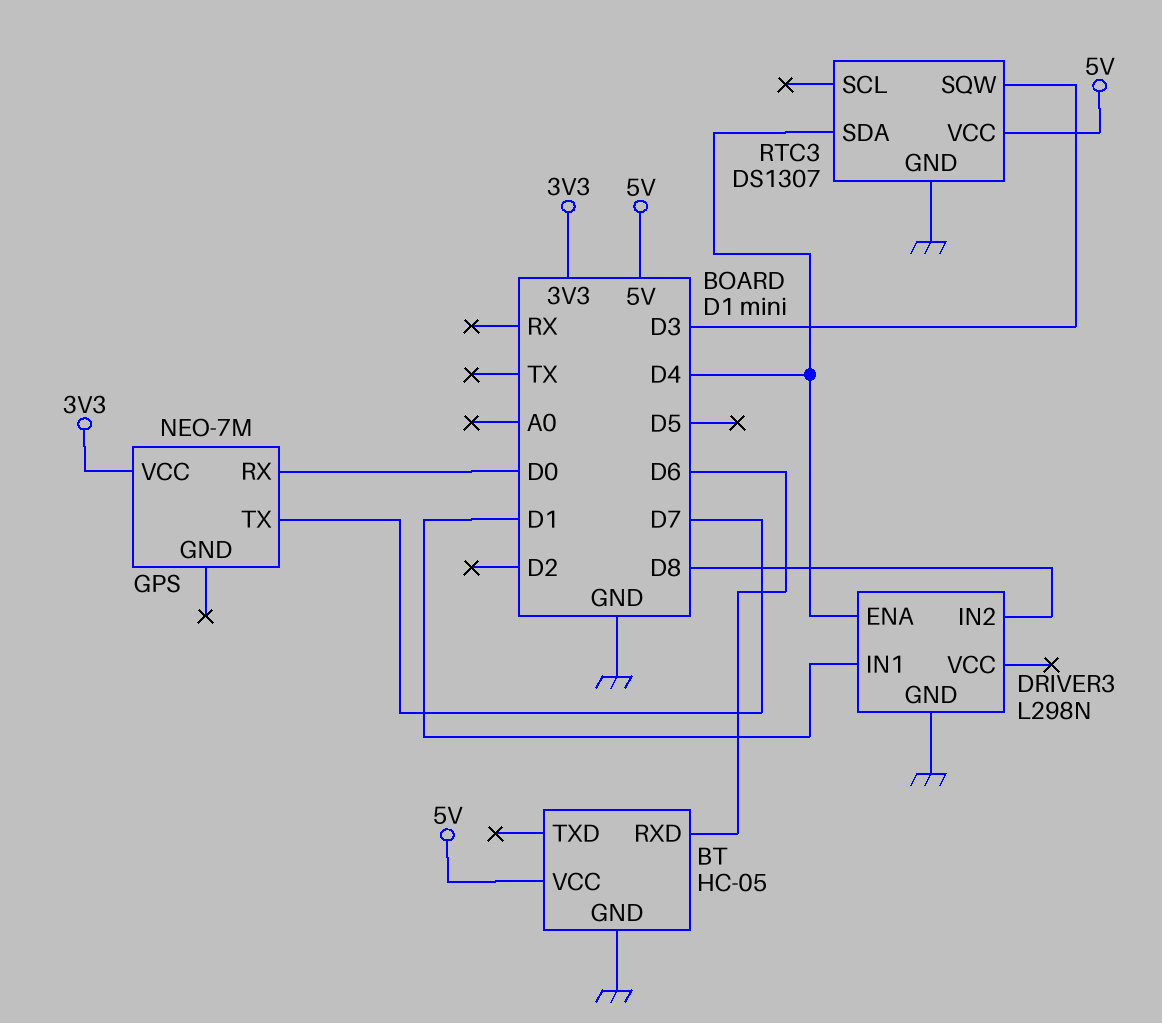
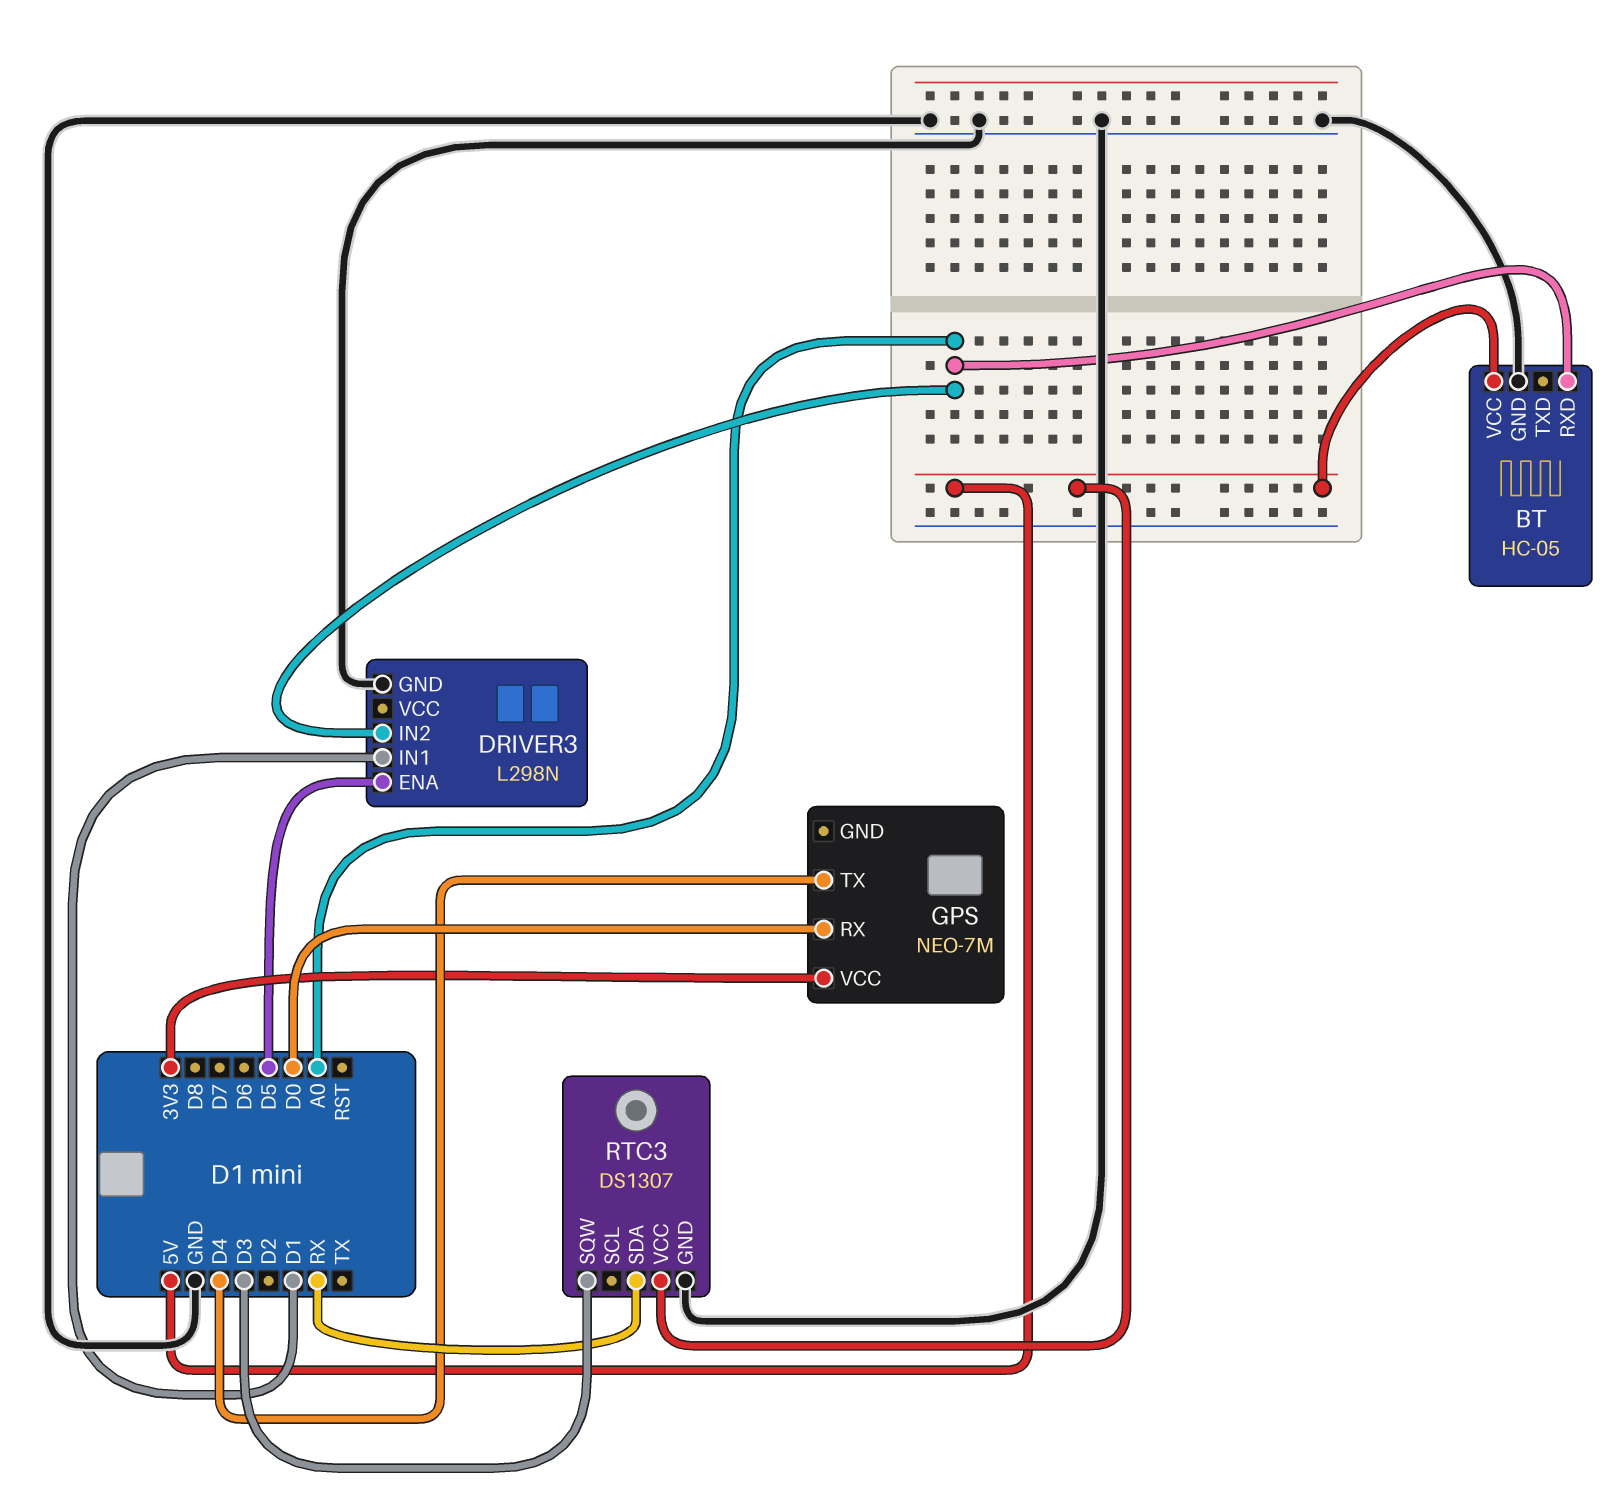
BT pin RXD: D6 -> A0
DRIVER3 pin ENA: D4 -> D5
DRIVER3 pin IN2: D8 -> A0
GPS pin TX: D7 -> D4
RTC3 pin SDA: D4 -> RX

